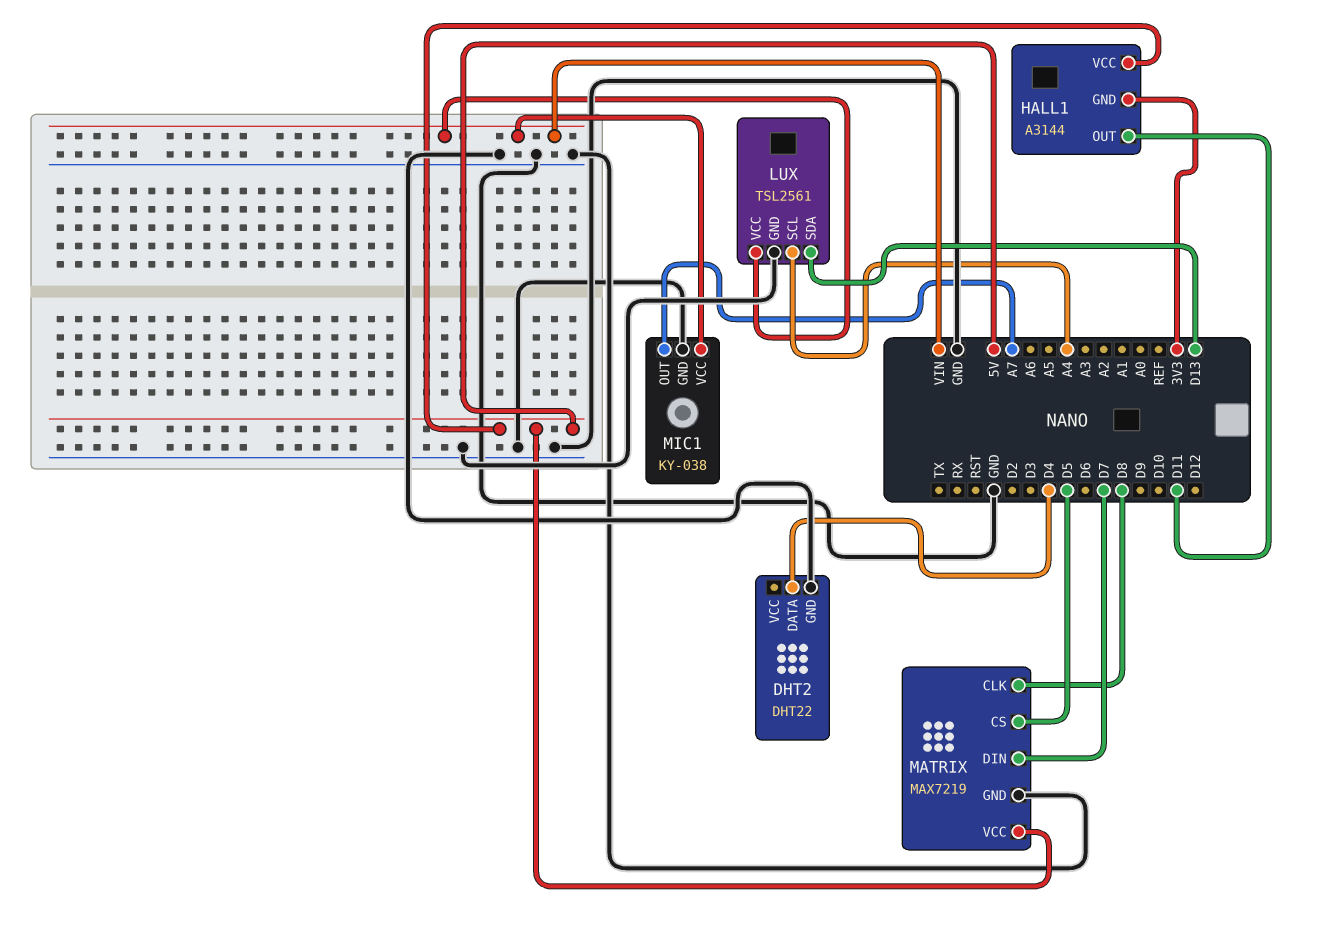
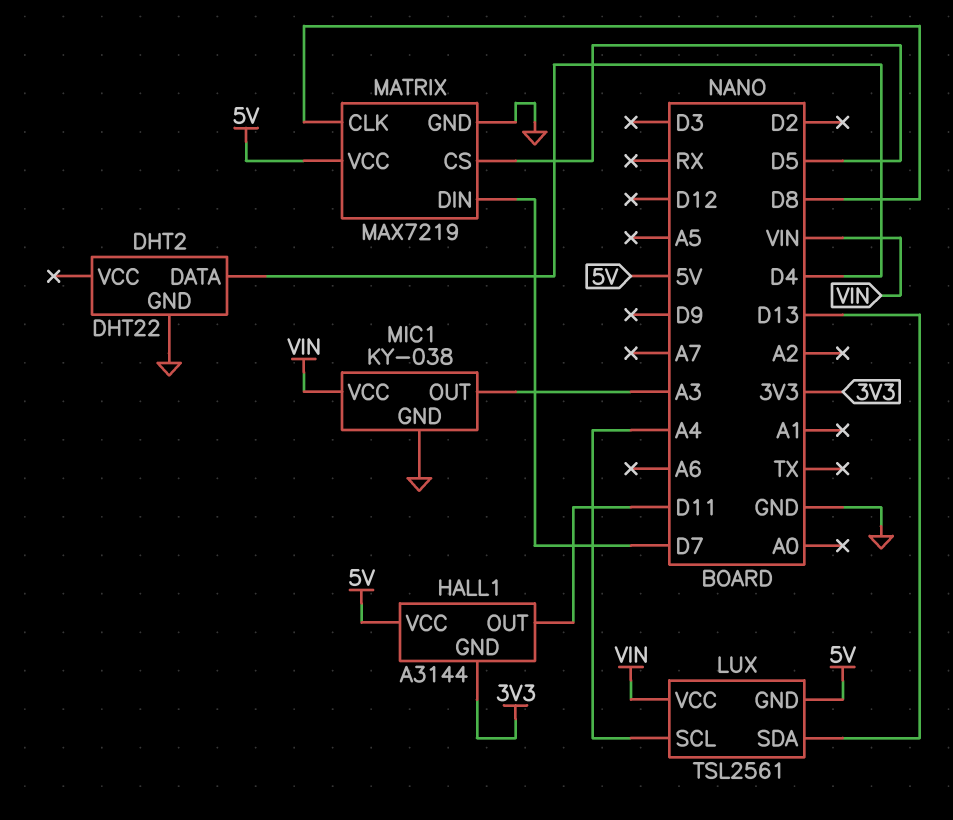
LUX pin GND: GND -> 5V
MIC1 pin OUT: A7 -> A3

